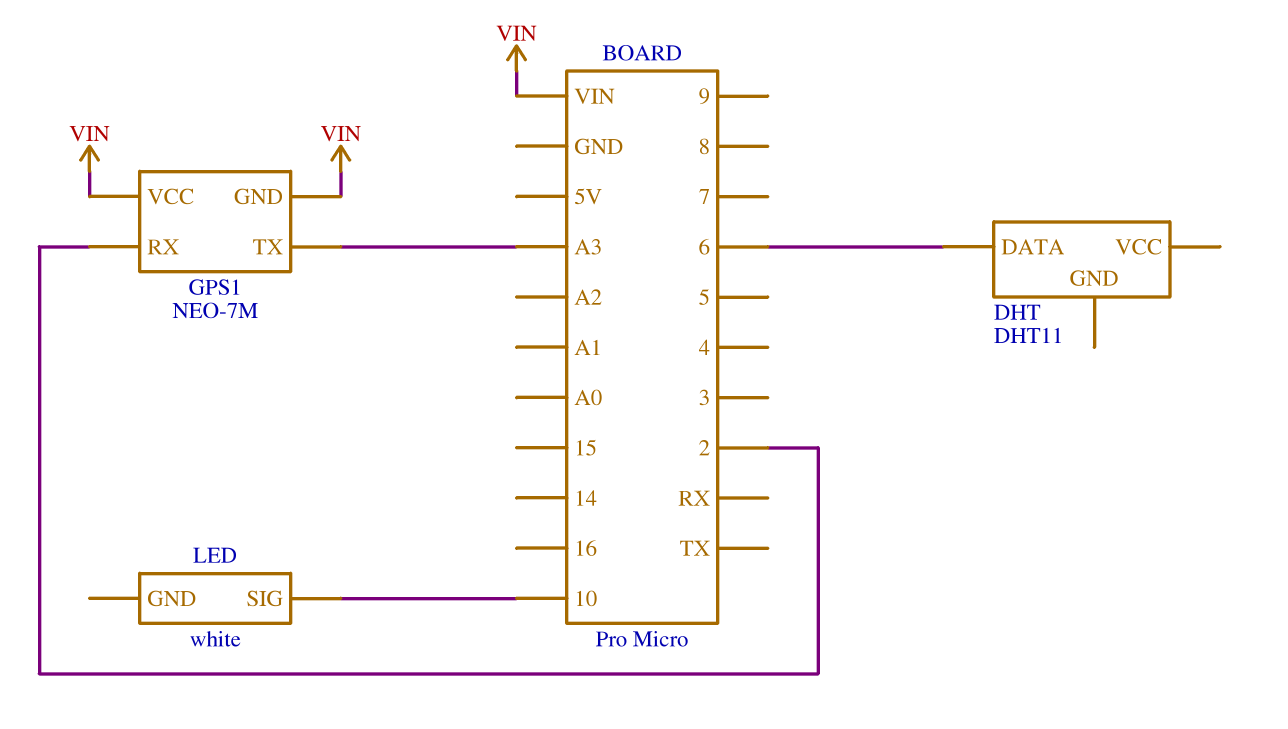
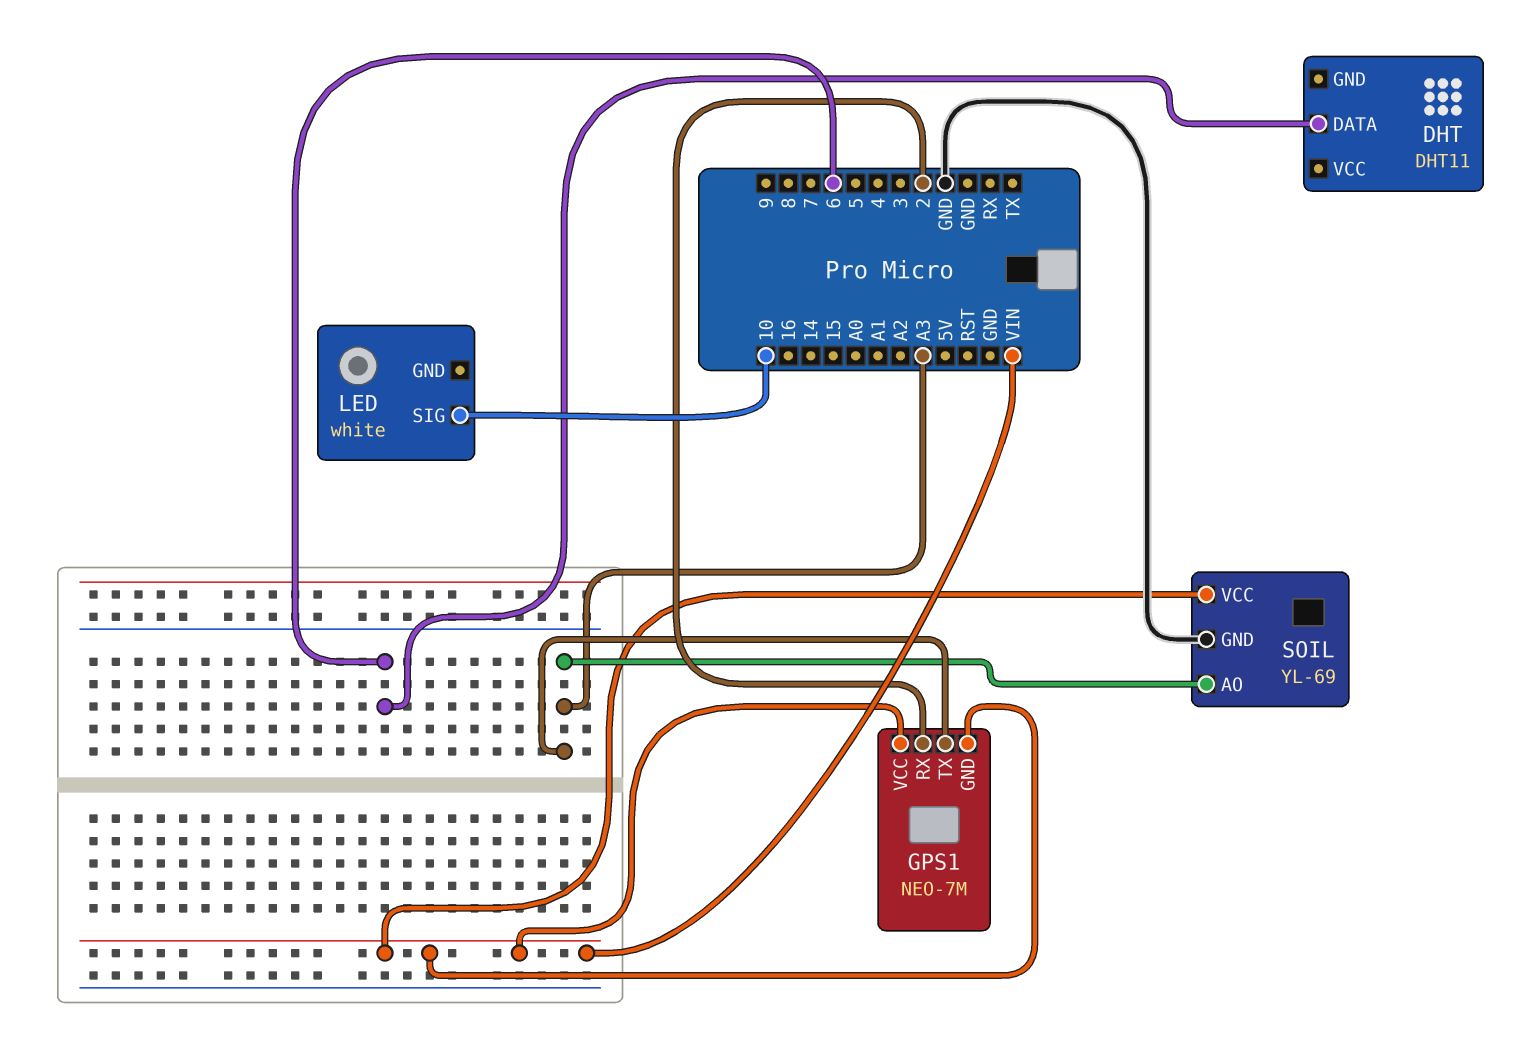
SOIL: none -> YL-69
SOIL pin AO: none -> A3
SOIL pin GND: none -> GND
SOIL pin VCC: none -> VIN

